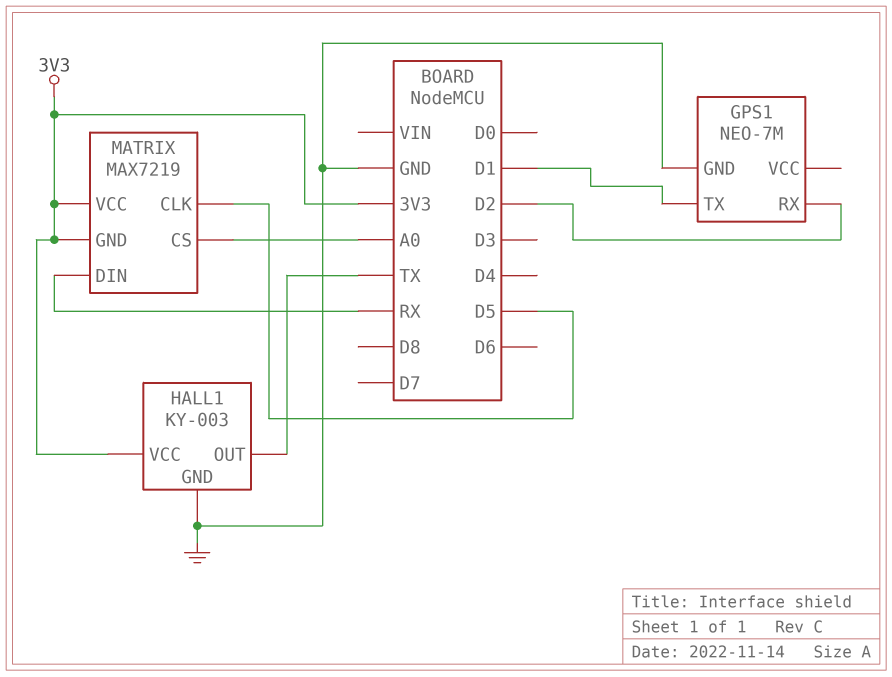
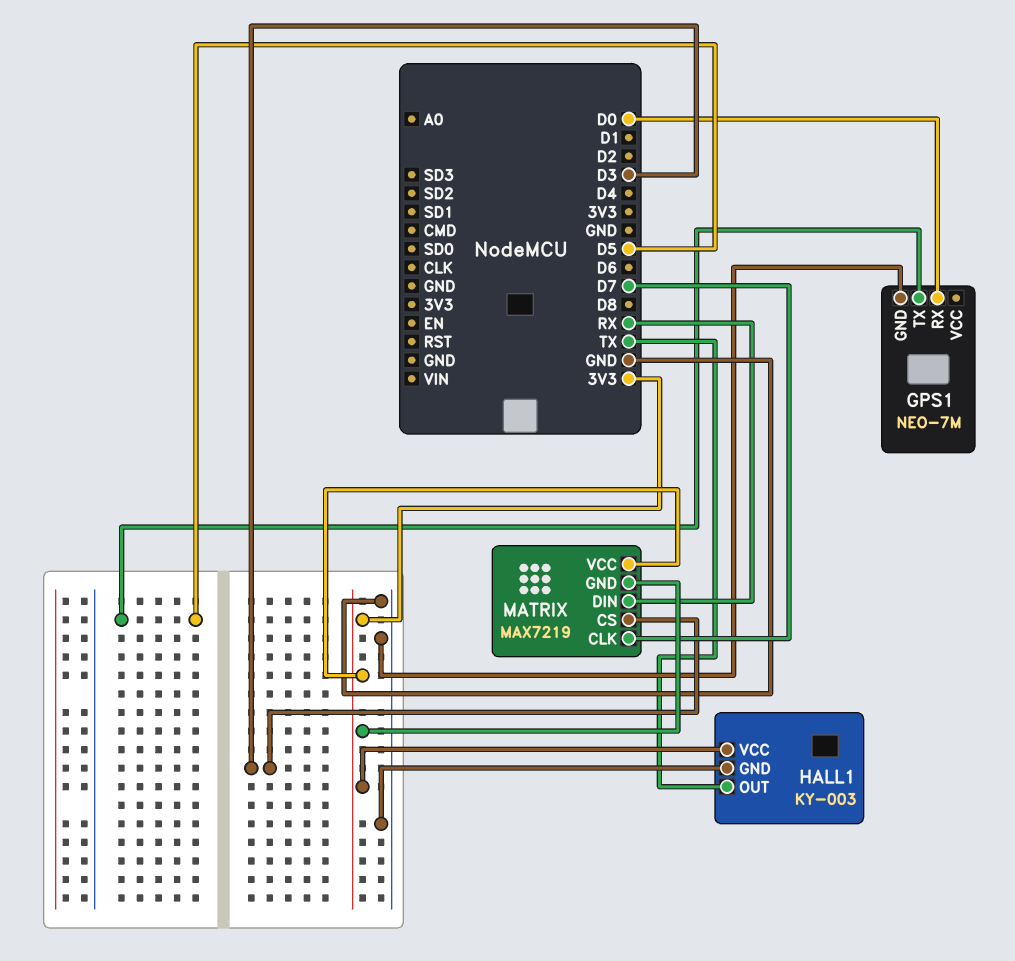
GPS1 pin RX: D2 -> D0
GPS1 pin TX: D1 -> D5
MATRIX pin CLK: D5 -> D7
MATRIX pin CS: A0 -> D3

